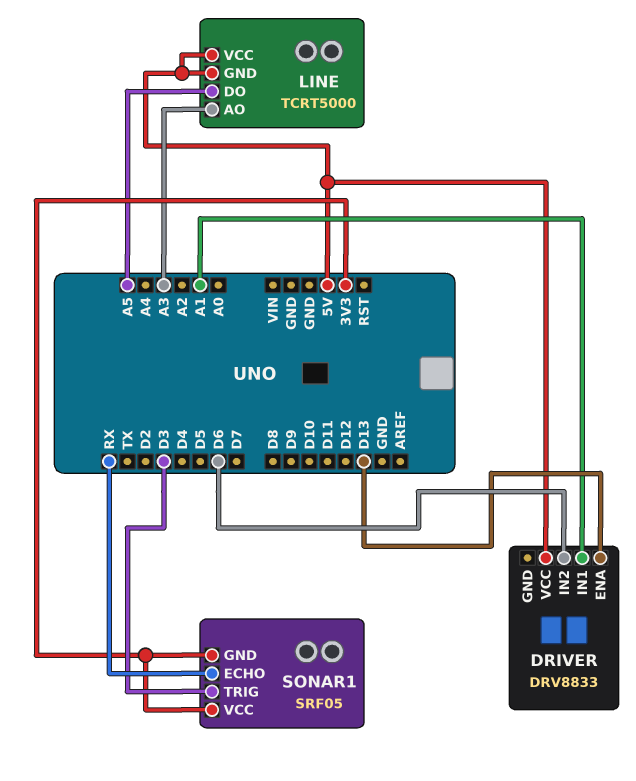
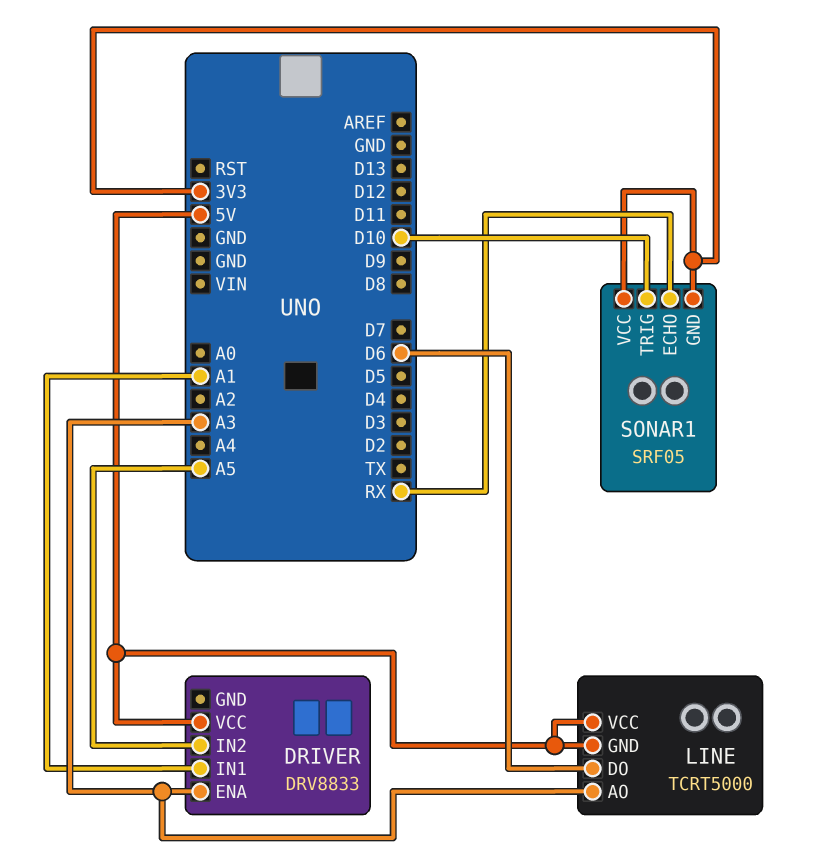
DRIVER pin ENA: D13 -> A3
DRIVER pin IN2: D6 -> A5
LINE pin DO: A5 -> D6
SONAR1 pin TRIG: D3 -> D10

